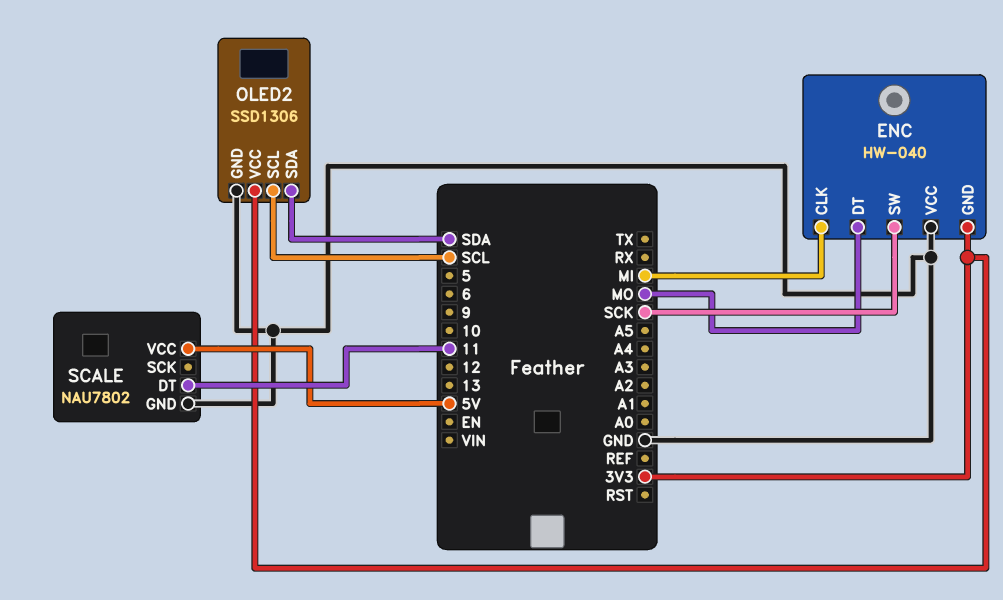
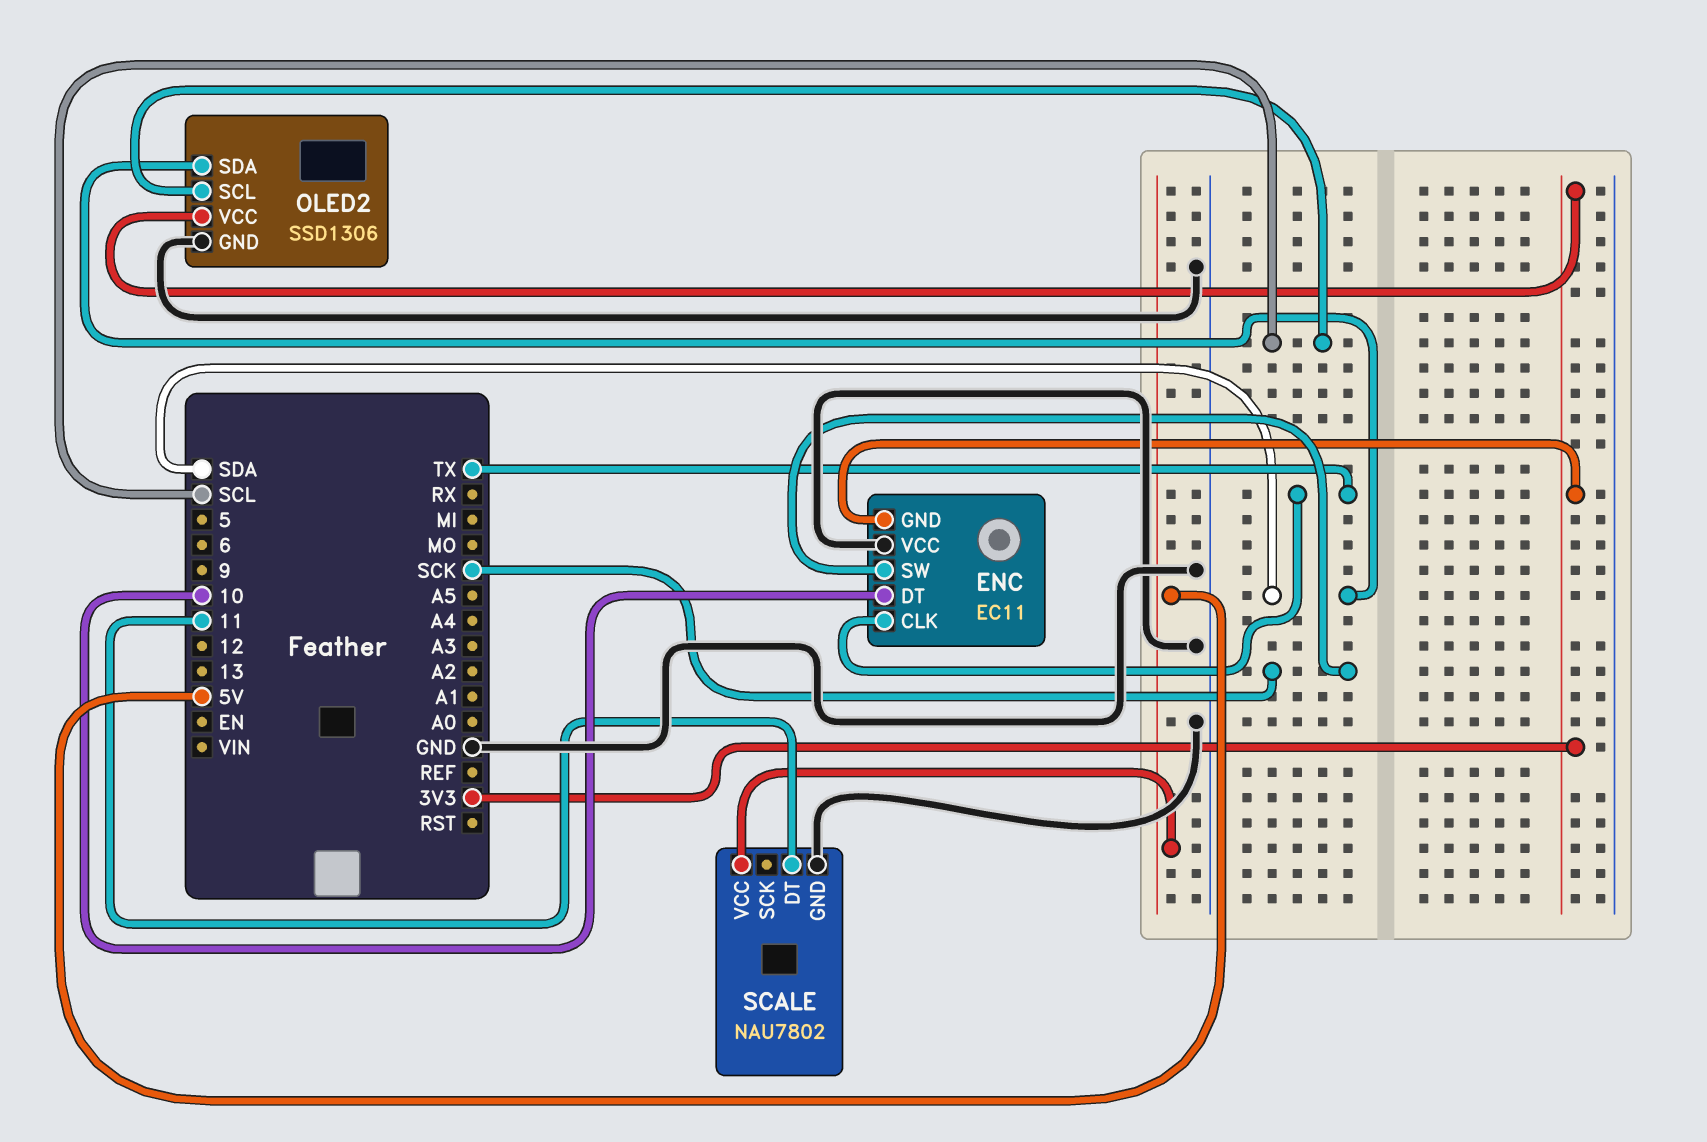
ENC: HW-040 -> EC11
ENC pin CLK: MI -> TX
ENC pin DT: MO -> 10

